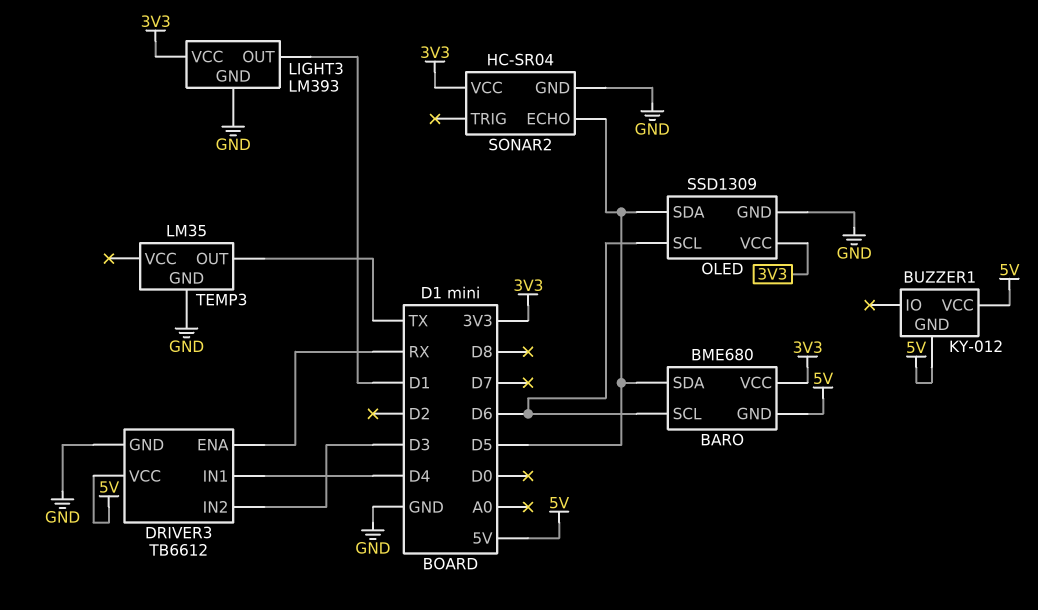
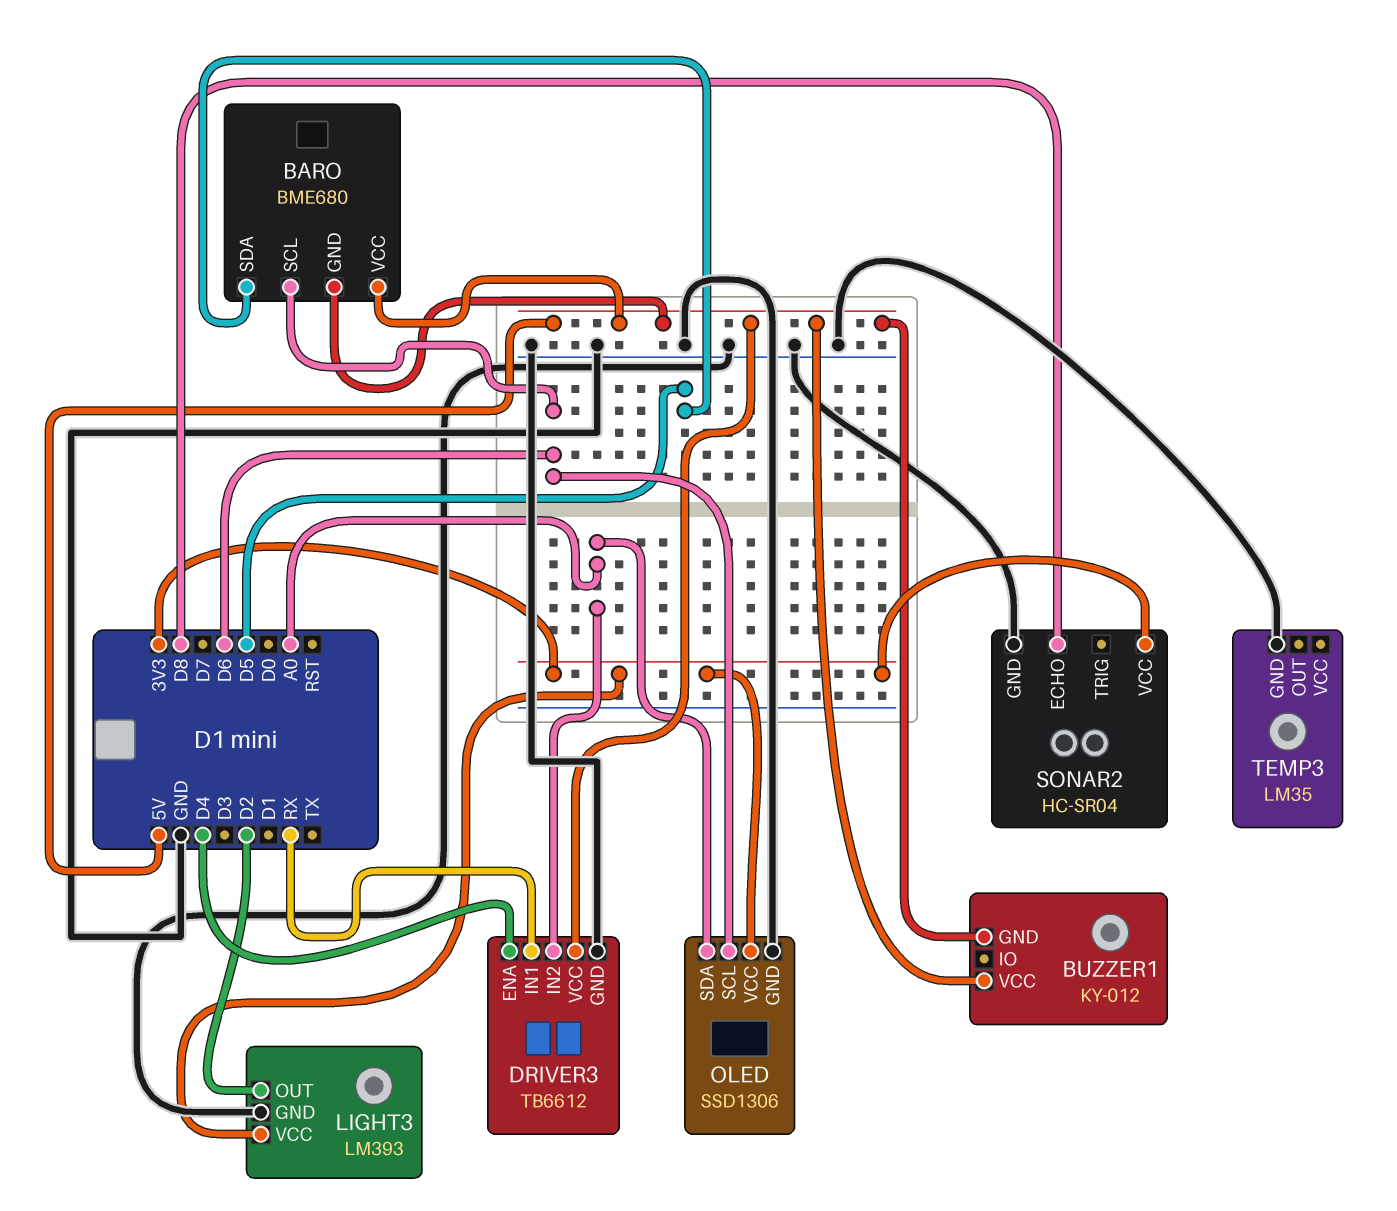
BARO pin VCC: 3V3 -> 5V
DRIVER3 pin ENA: RX -> D4
DRIVER3 pin IN1: D4 -> RX
DRIVER3 pin IN2: D3 -> A0
LIGHT3 pin OUT: D1 -> D2
OLED: SSD1309 -> SSD1306
OLED pin SDA: D5 -> A0
SONAR2 pin ECHO: D5 -> D8
TEMP3 pin OUT: TX -> none

